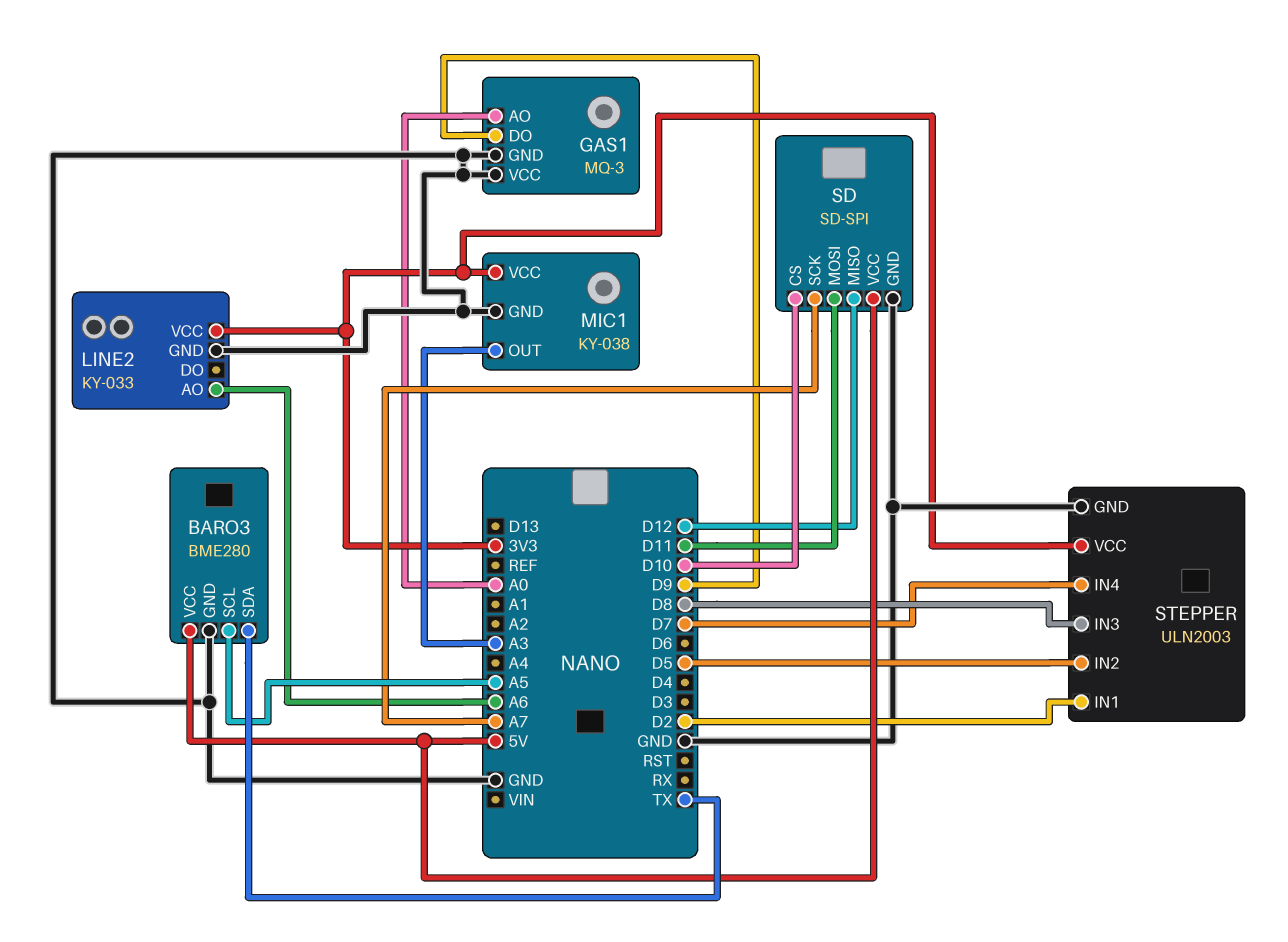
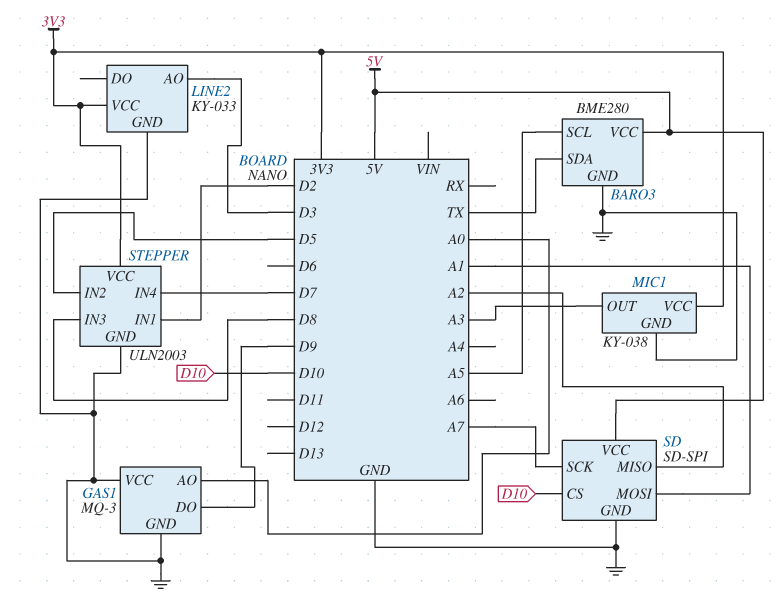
LINE2 pin AO: A6 -> D3
SD pin MISO: D12 -> A2
SD pin MOSI: D11 -> A1

